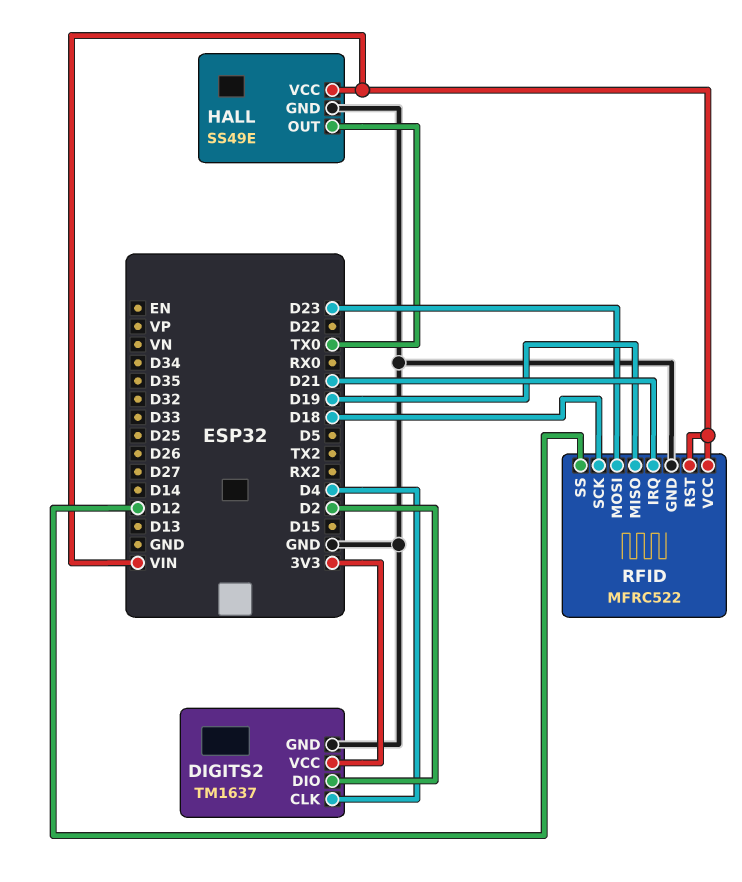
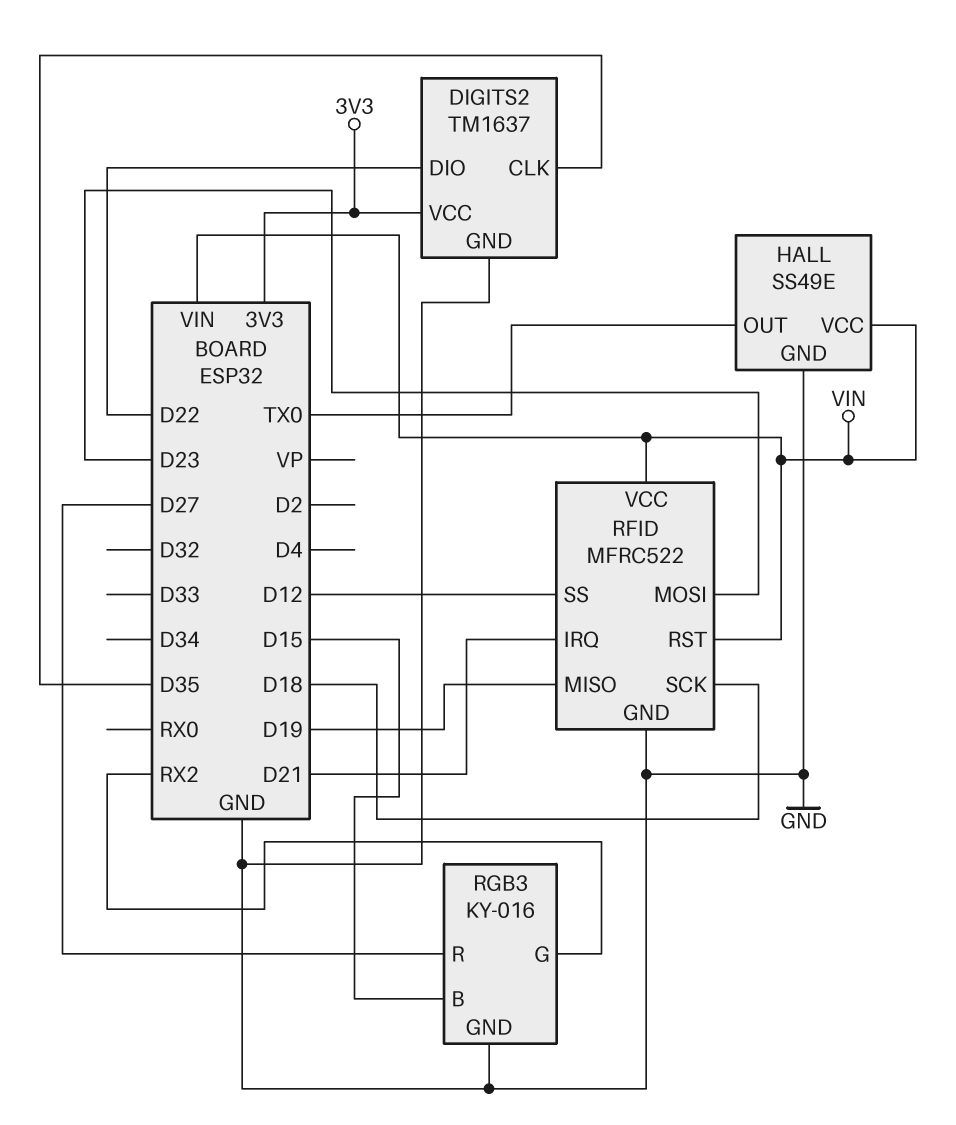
DIGITS2 pin CLK: D4 -> D35
DIGITS2 pin DIO: D2 -> D22
RGB3: none -> KY-016
RGB3 pin B: none -> D15
RGB3 pin G: none -> RX2
RGB3 pin GND: none -> GND
RGB3 pin R: none -> D27

